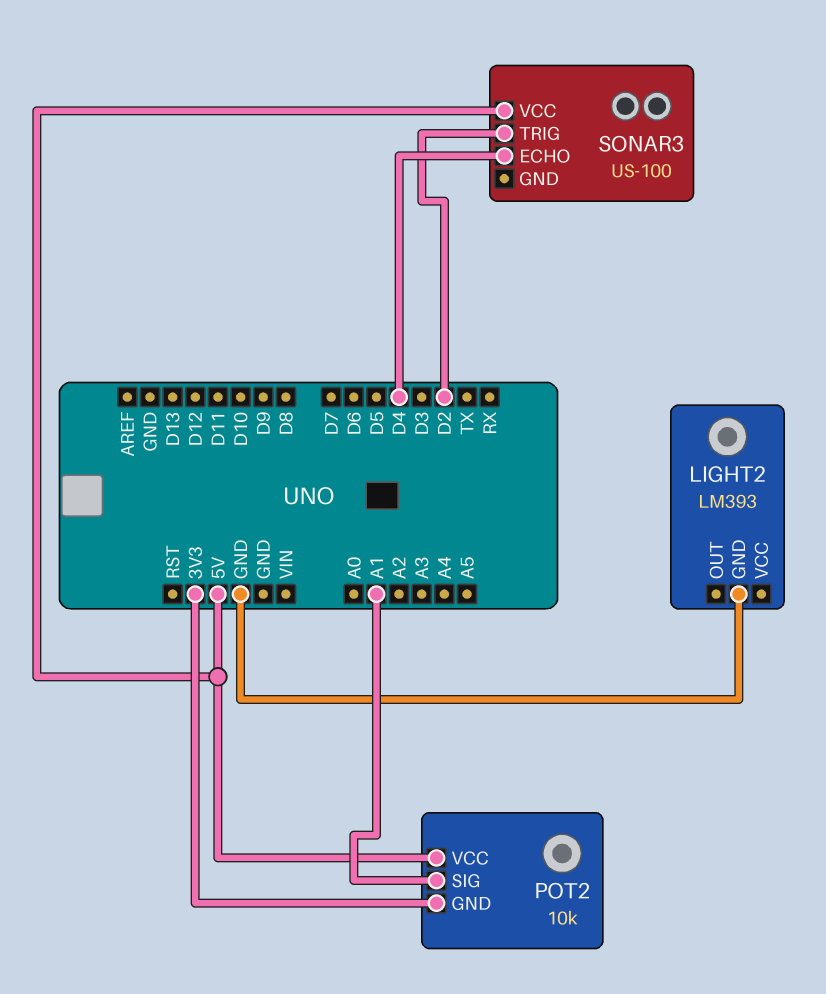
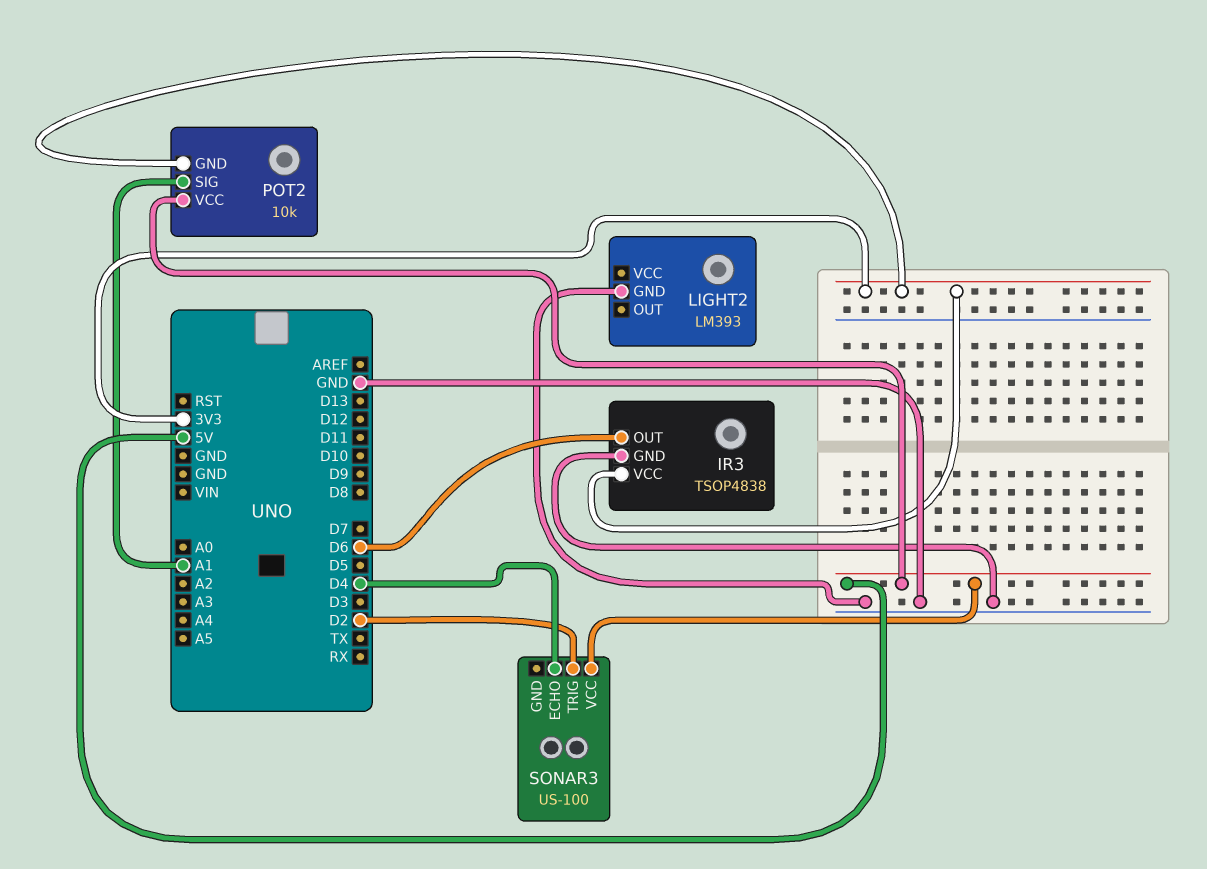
IR3: none -> TSOP4838
IR3 pin GND: none -> GND
IR3 pin OUT: none -> D6
IR3 pin VCC: none -> 3V3

